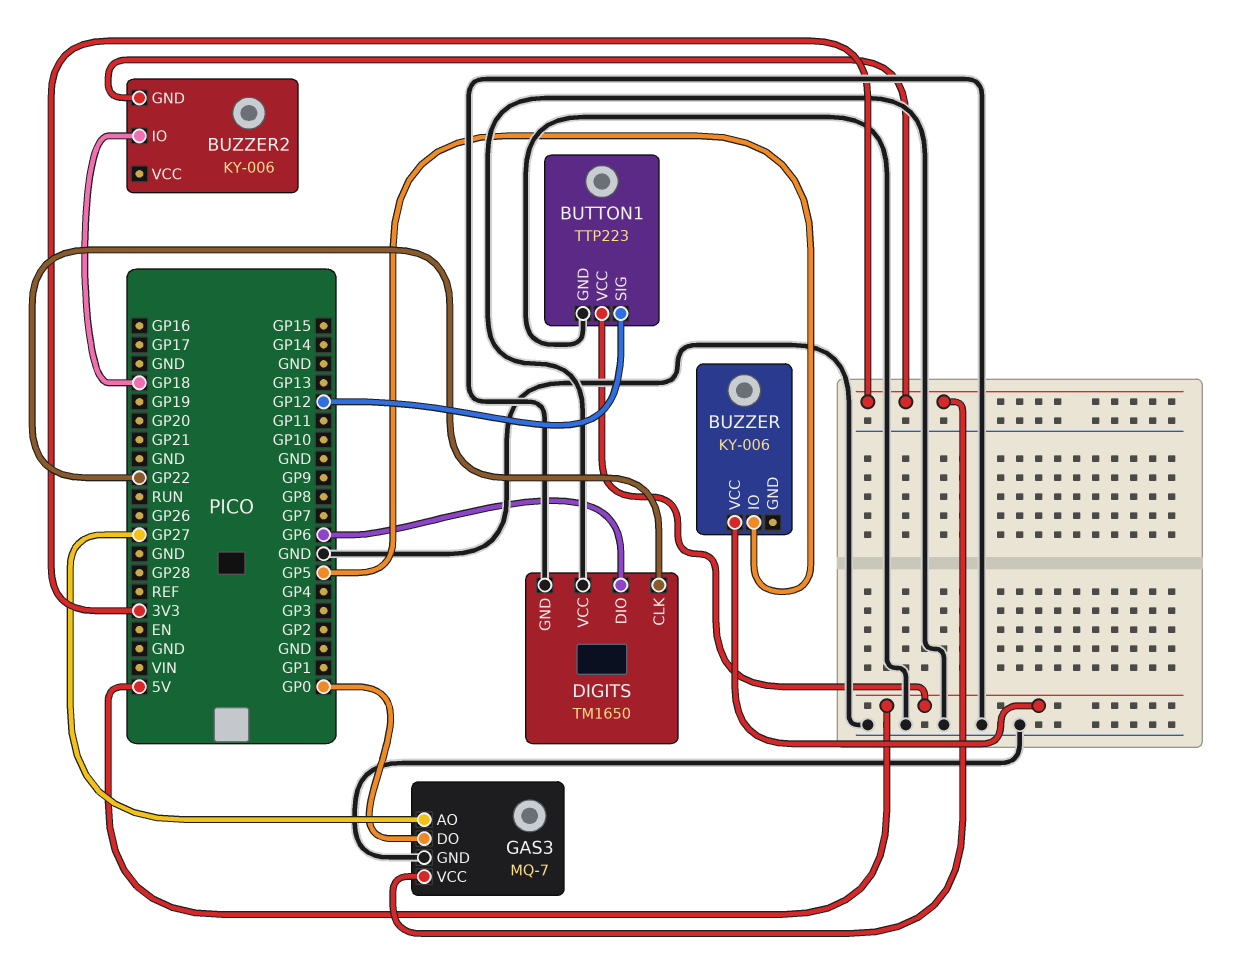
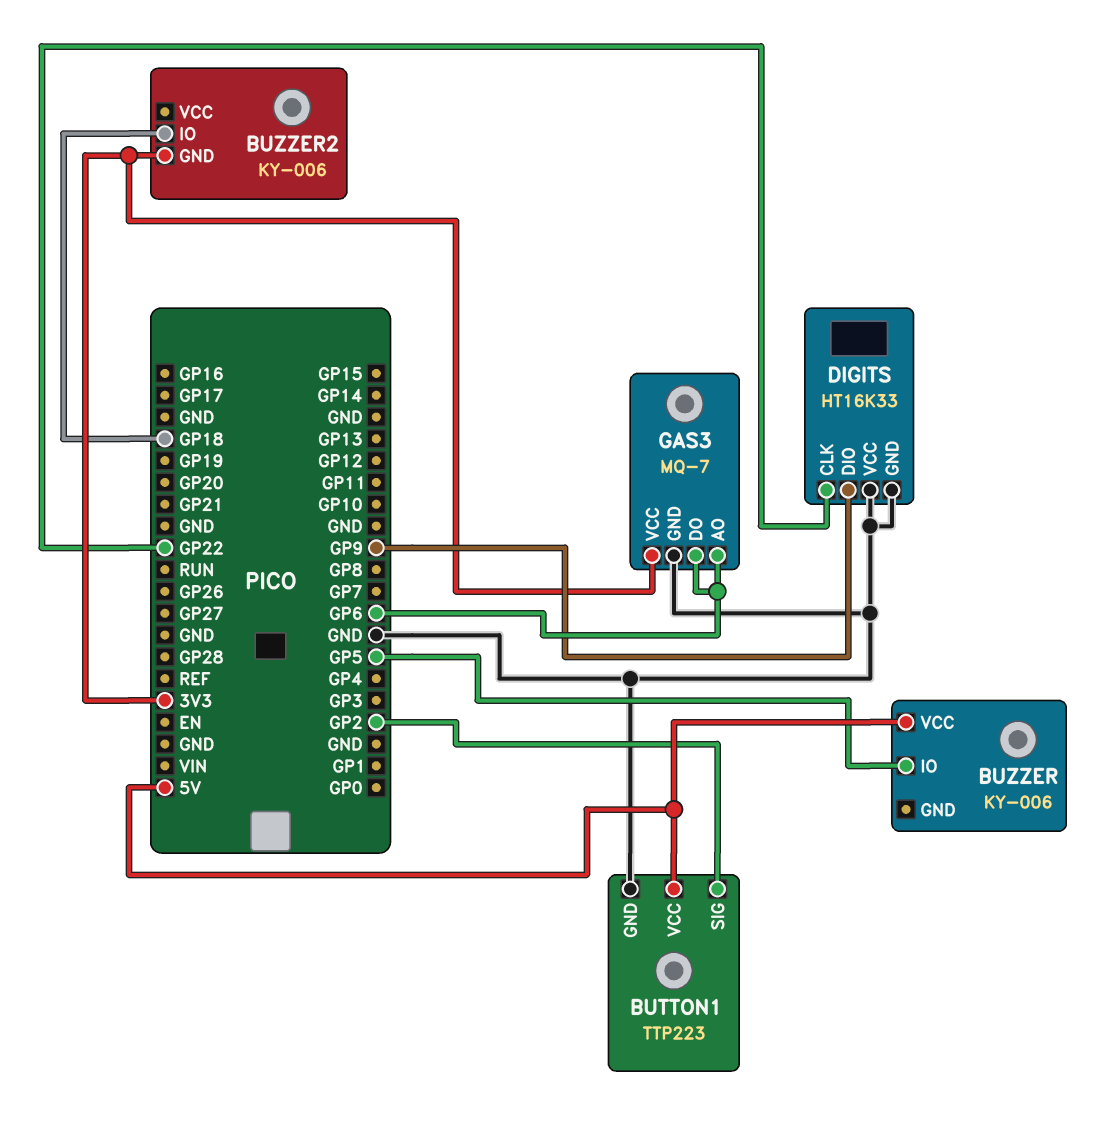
BUTTON1 pin SIG: GP12 -> GP2
DIGITS: TM1650 -> HT16K33
DIGITS pin DIO: GP6 -> GP9
GAS3 pin AO: GP27 -> GP6
GAS3 pin DO: GP0 -> GP6

